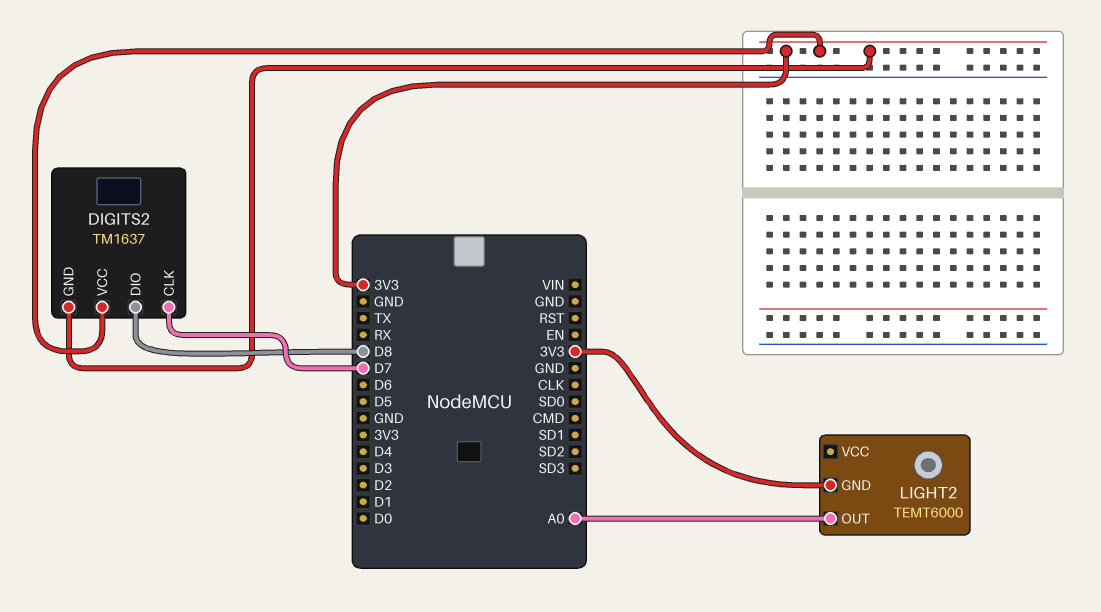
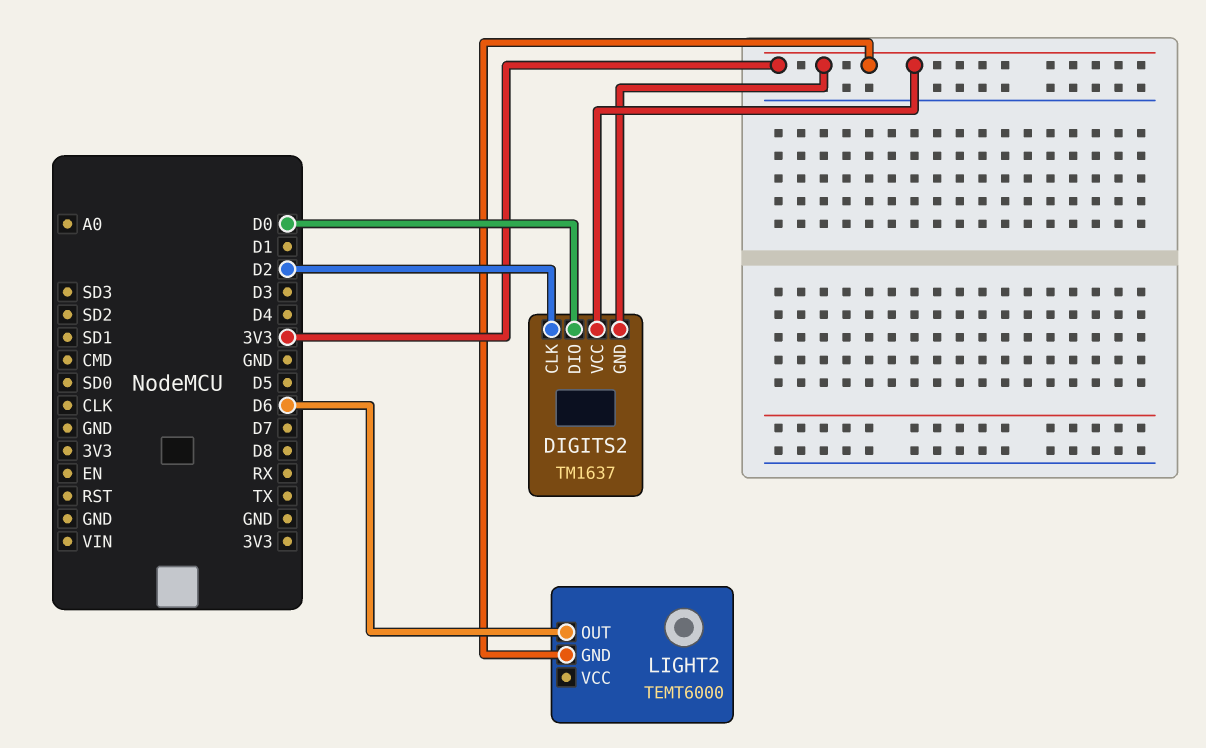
DIGITS2 pin CLK: D7 -> D2
DIGITS2 pin DIO: D8 -> D0
LIGHT2 pin OUT: A0 -> D6

